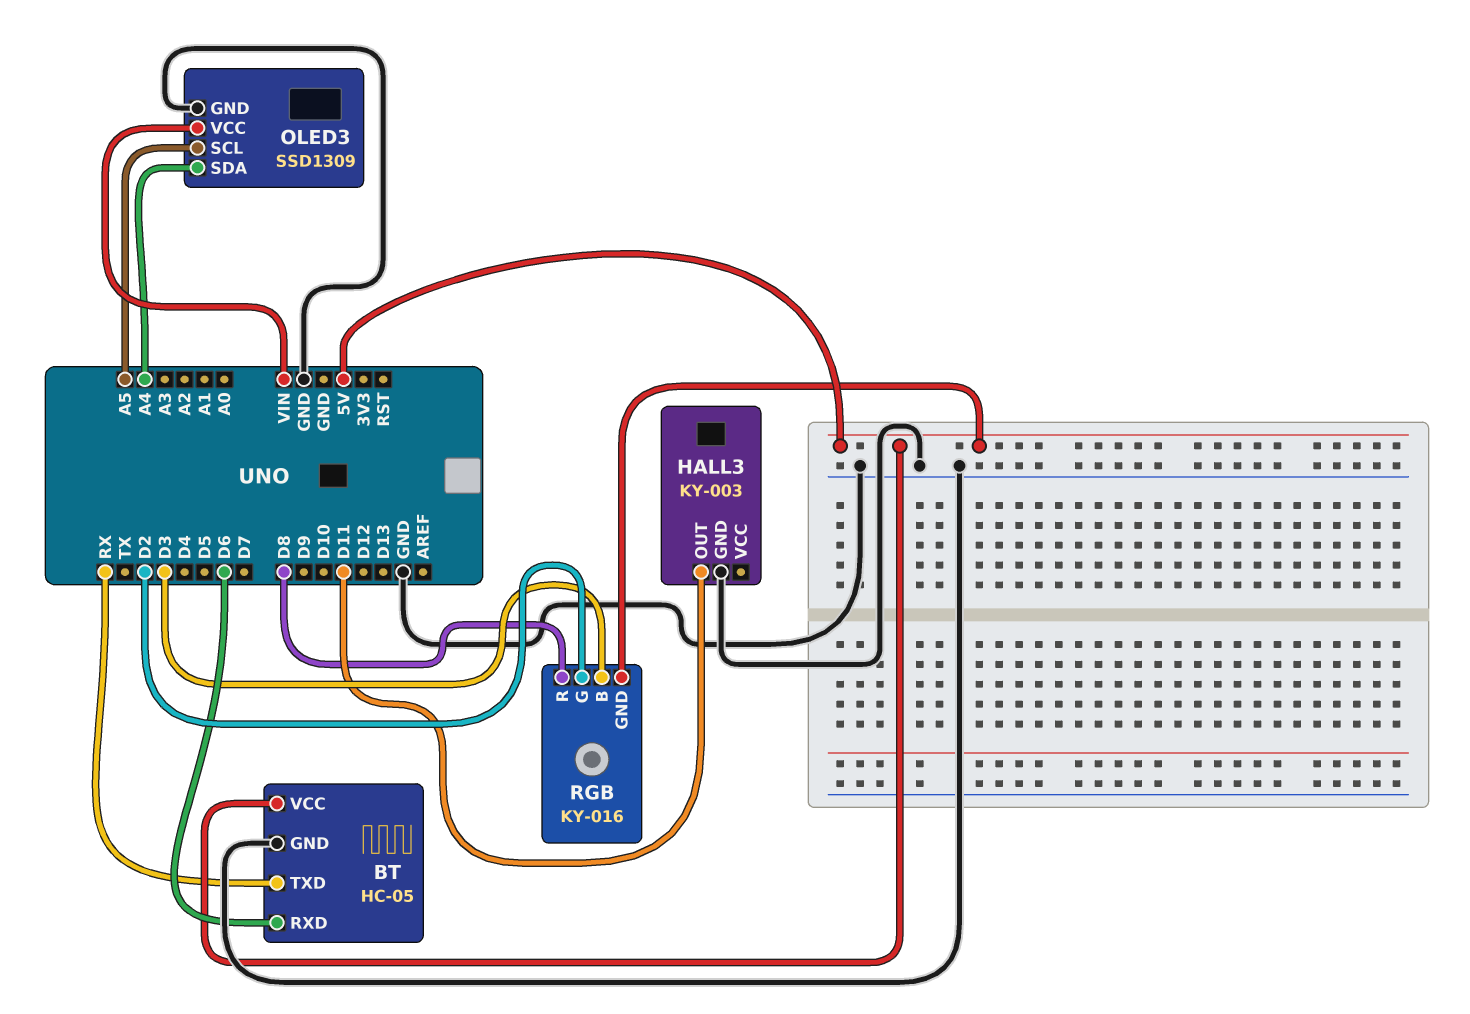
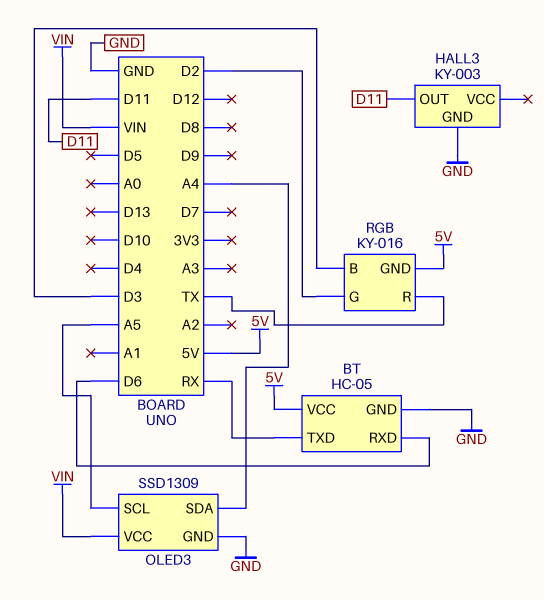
RGB pin R: D8 -> TX

